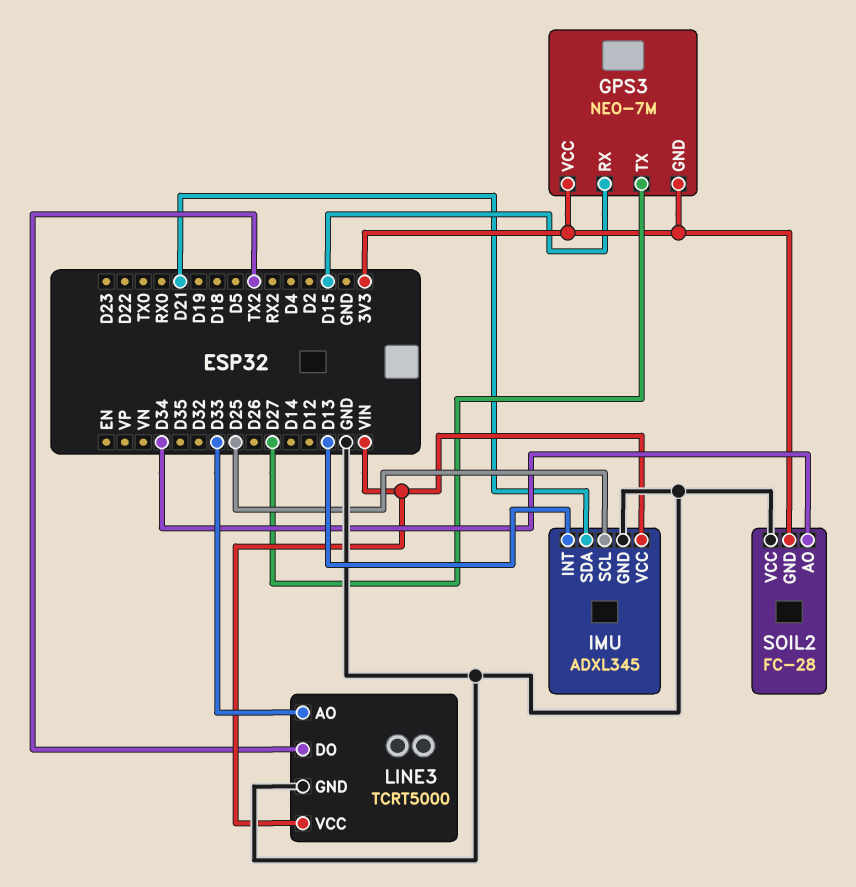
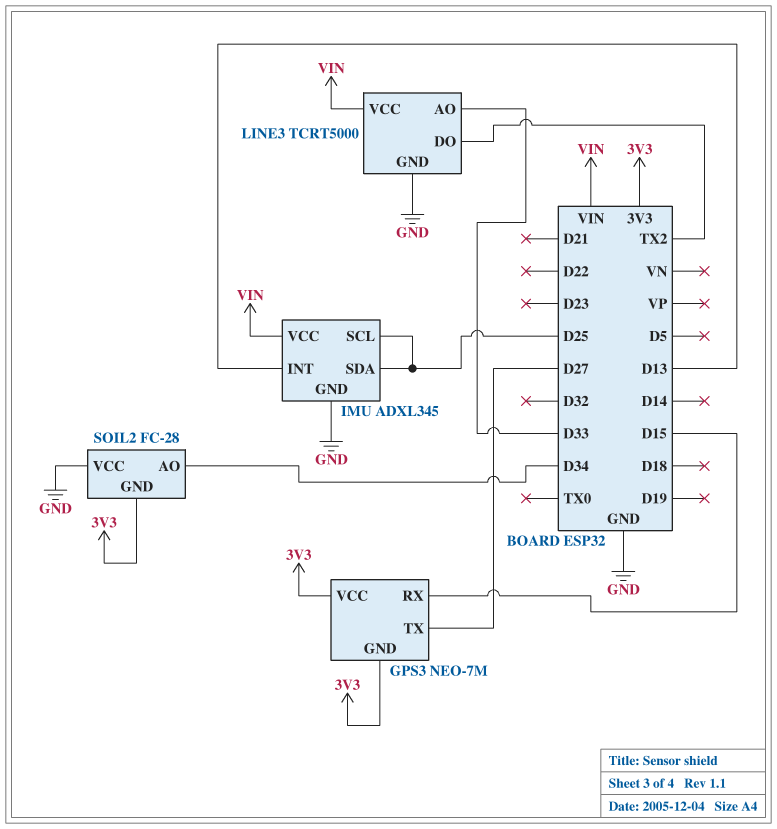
IMU pin SDA: D21 -> D25

